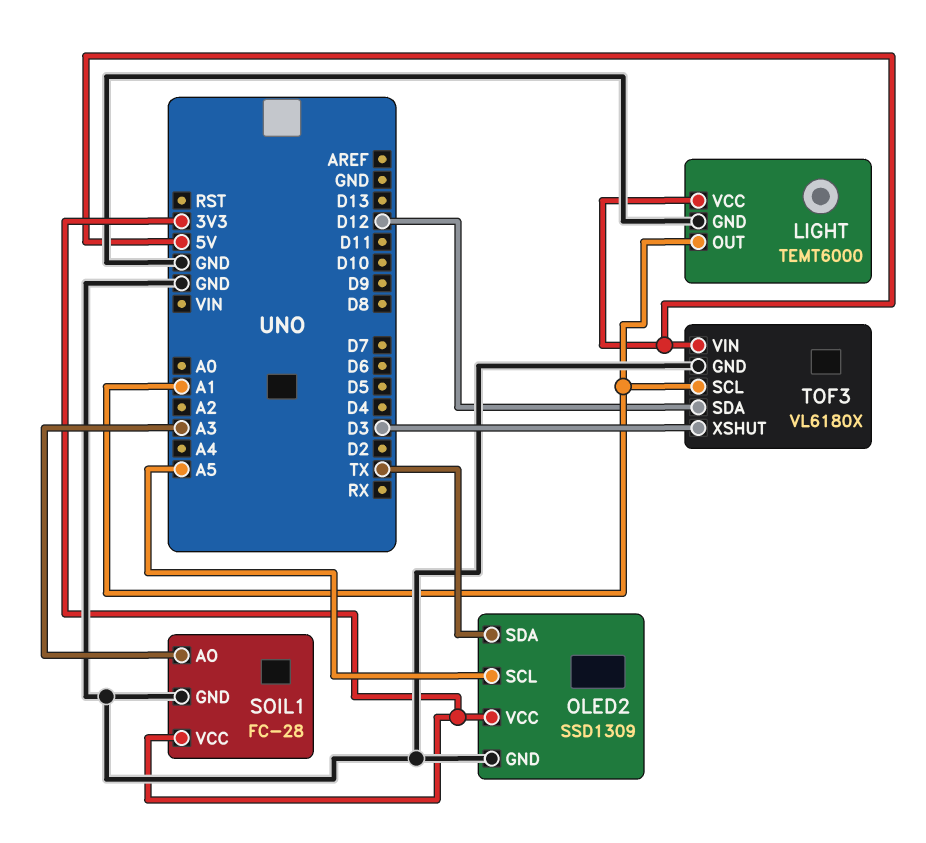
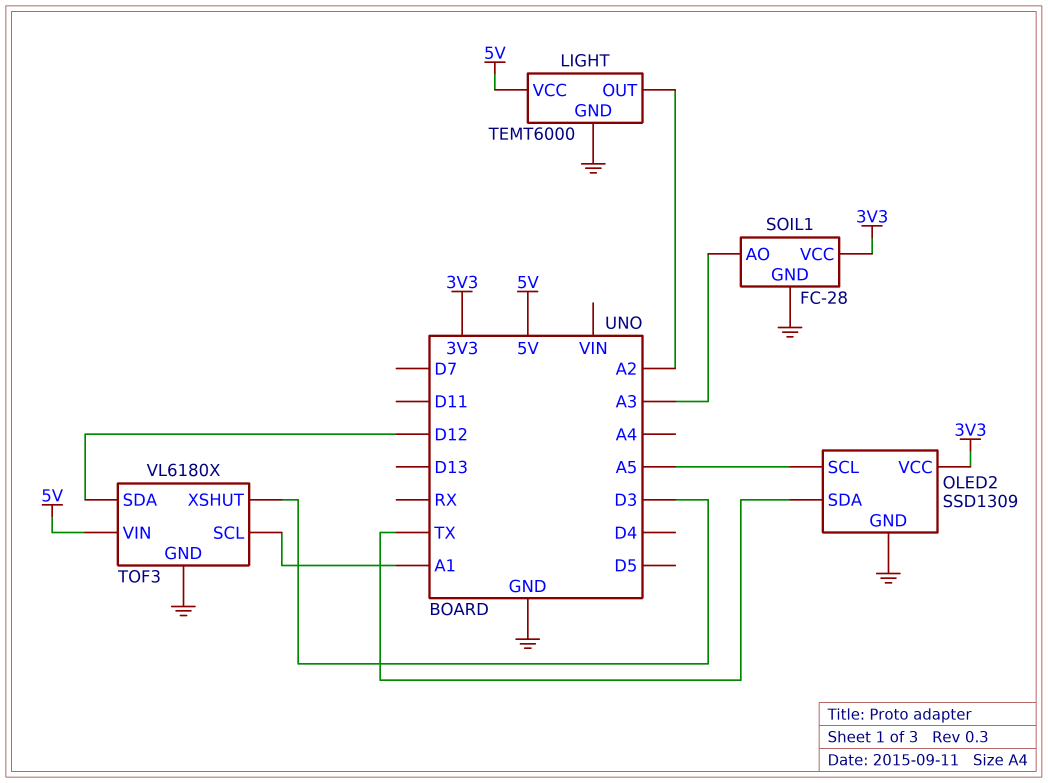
LIGHT pin OUT: A1 -> A2

